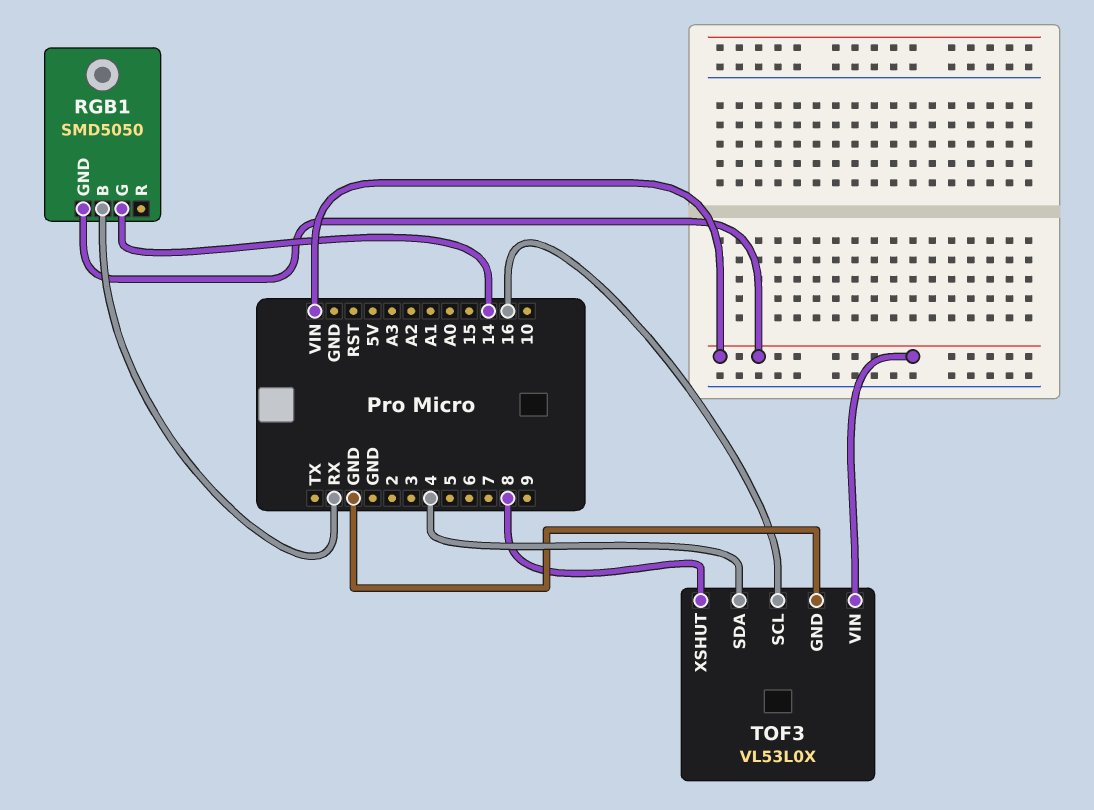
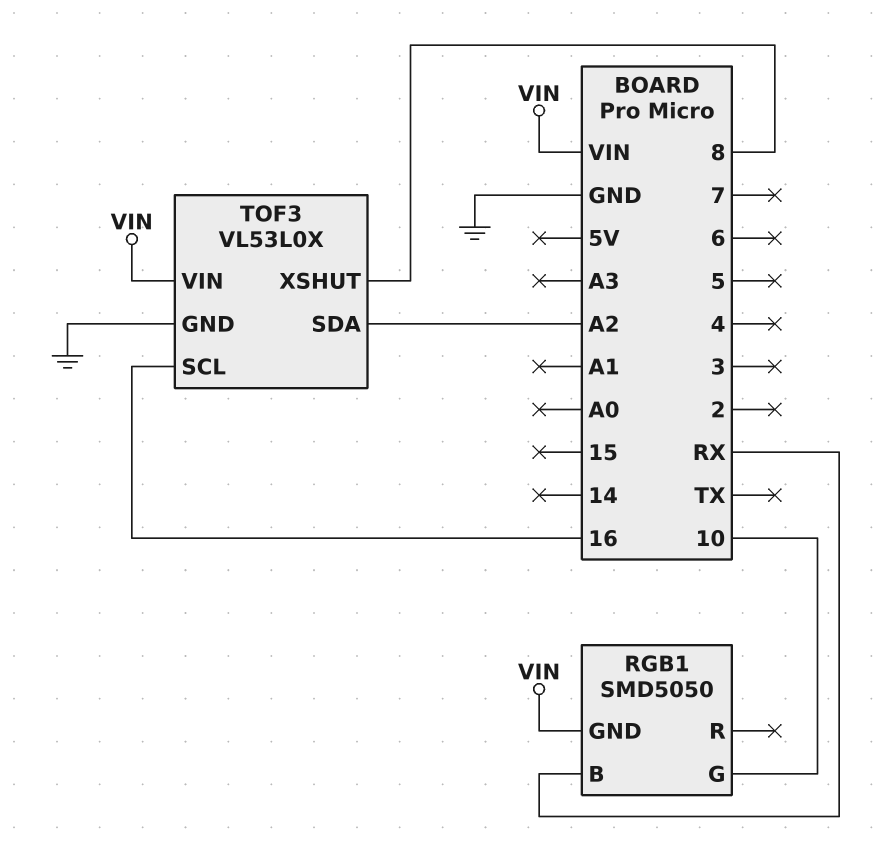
RGB1 pin G: 14 -> 10
TOF3 pin SDA: 4 -> A2

